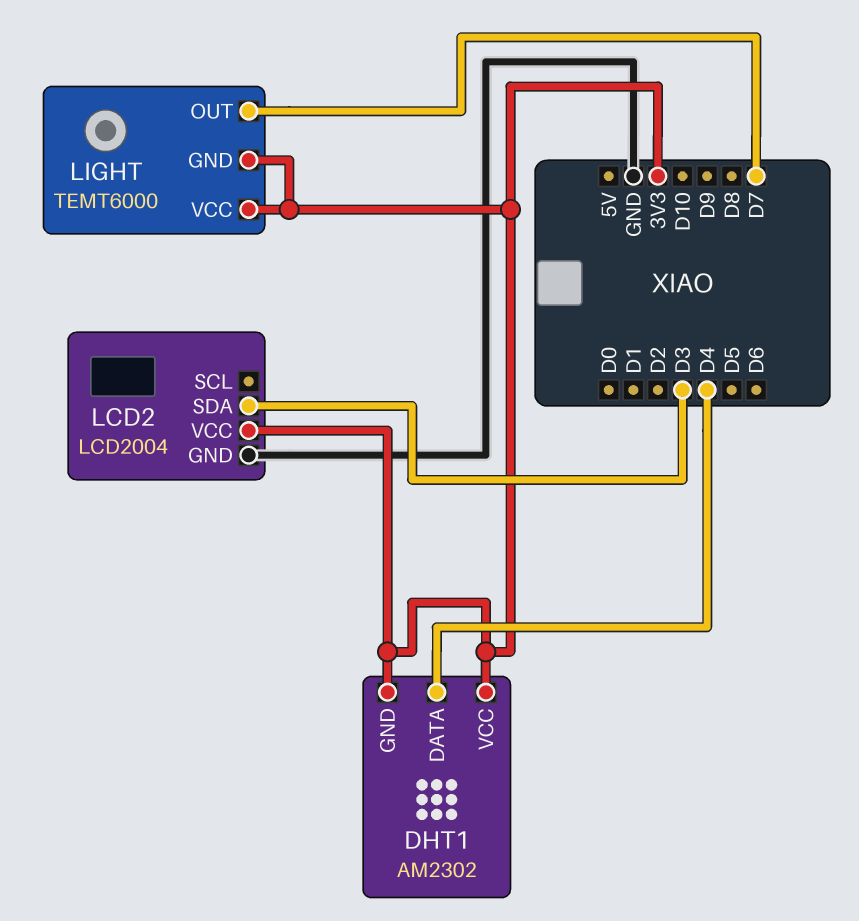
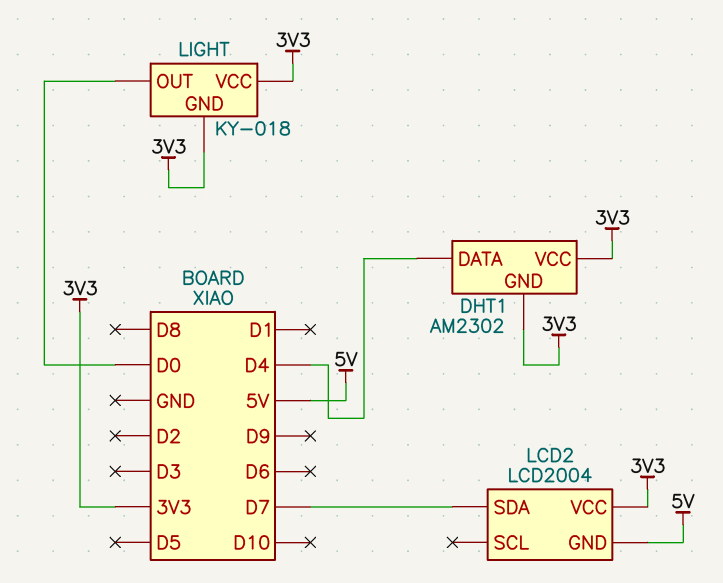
LCD2 pin GND: GND -> 5V
LCD2 pin SDA: D3 -> D7
LIGHT: TEMT6000 -> KY-018
LIGHT pin OUT: D7 -> D0

